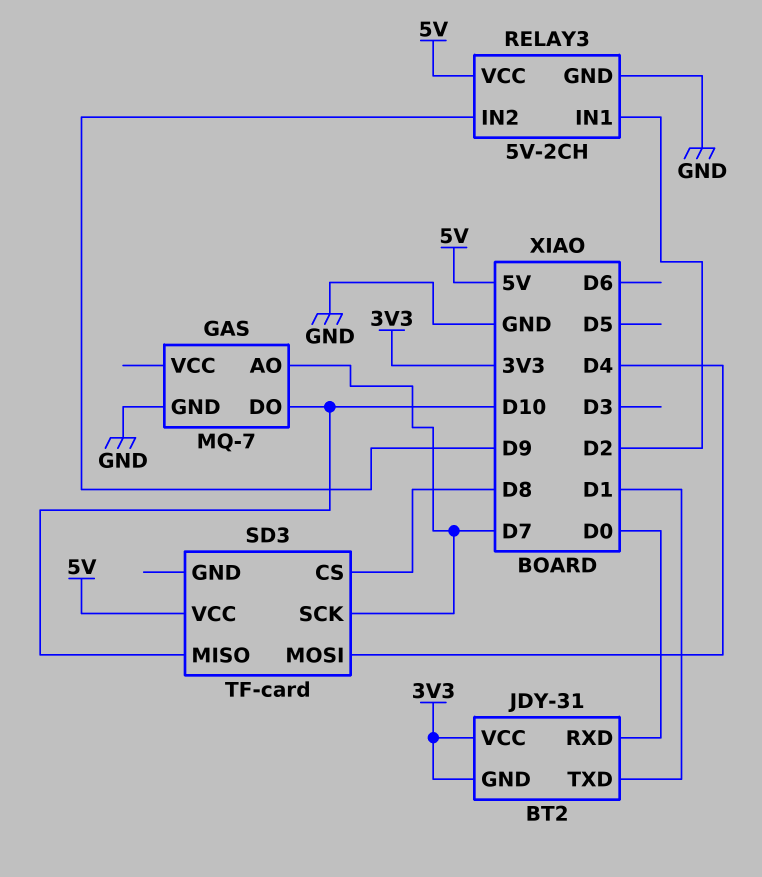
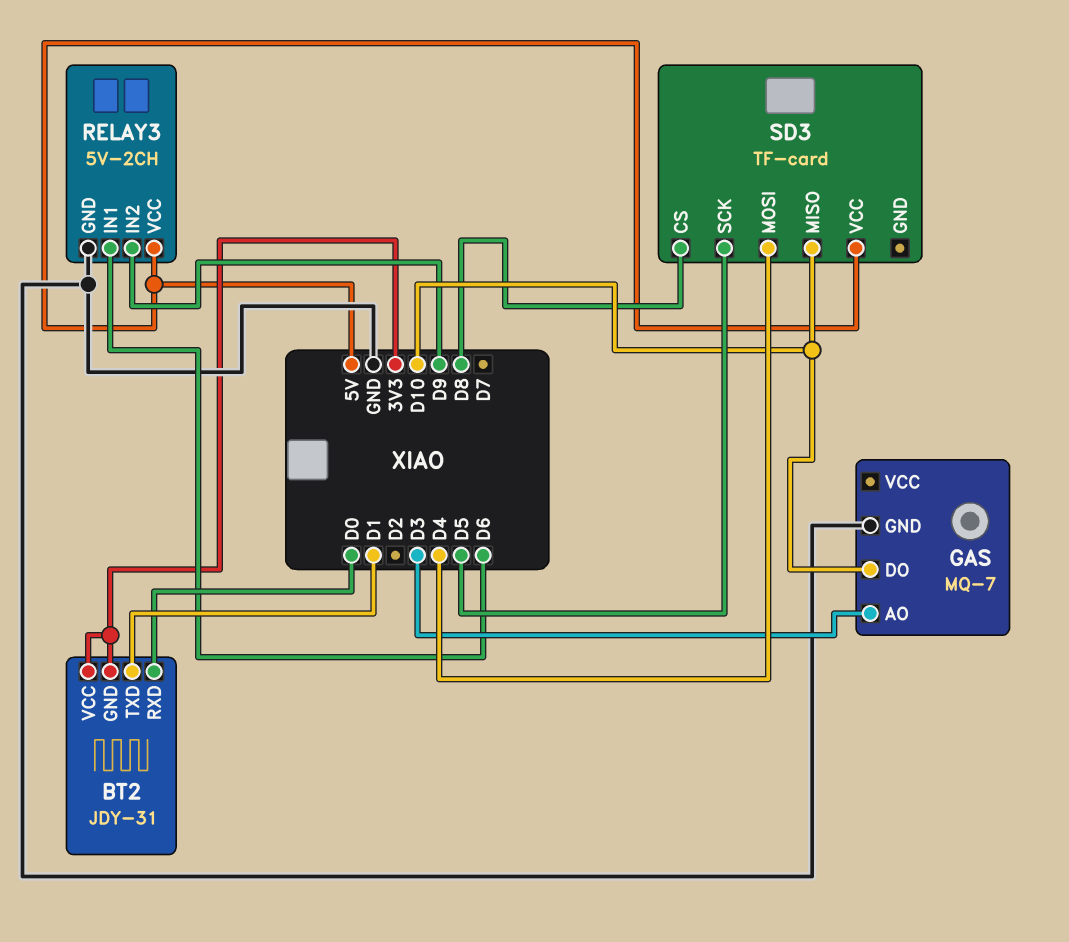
GAS pin AO: D7 -> D3
RELAY3 pin IN1: D2 -> D6
SD3 pin SCK: D7 -> D5

